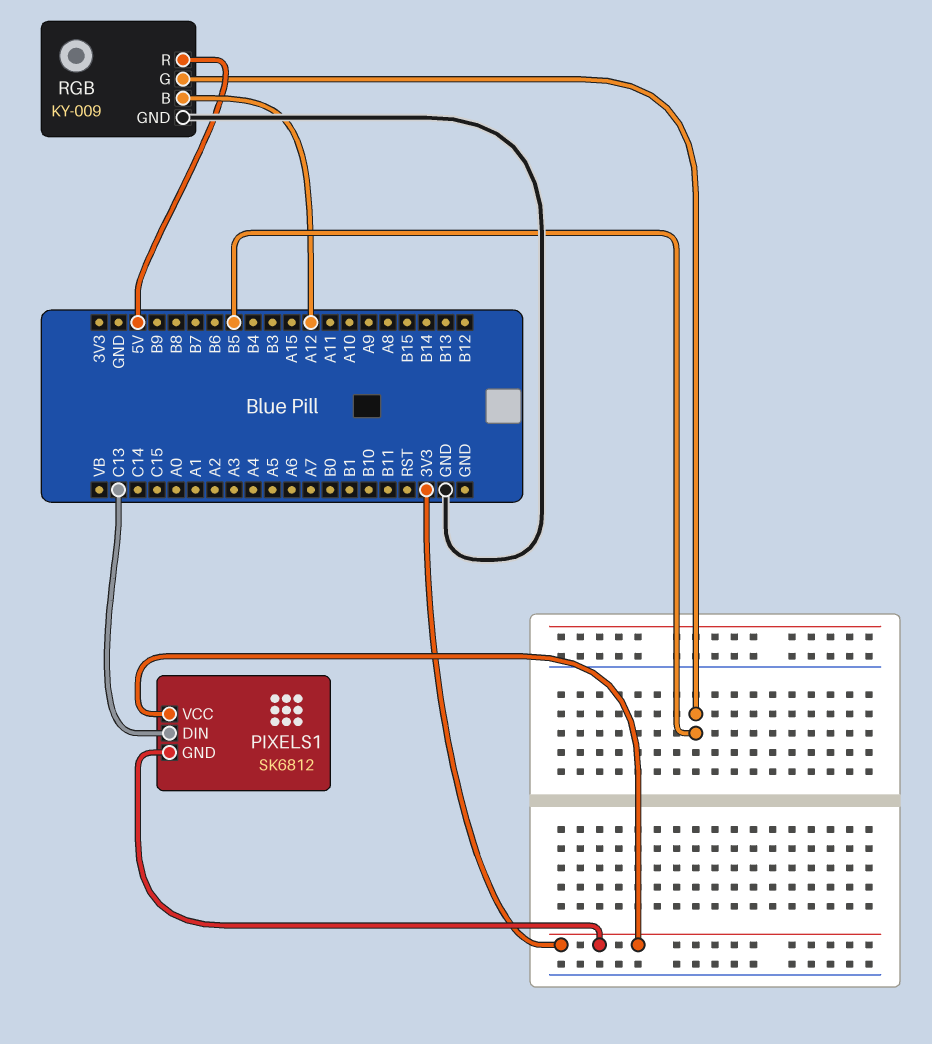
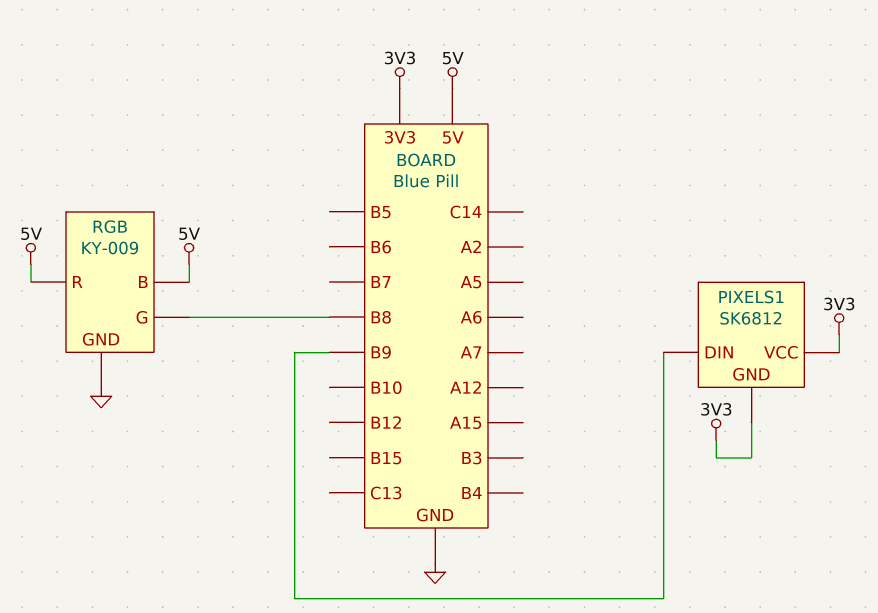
PIXELS1 pin DIN: C13 -> B9
RGB pin B: A12 -> 5V
RGB pin G: B5 -> B8

